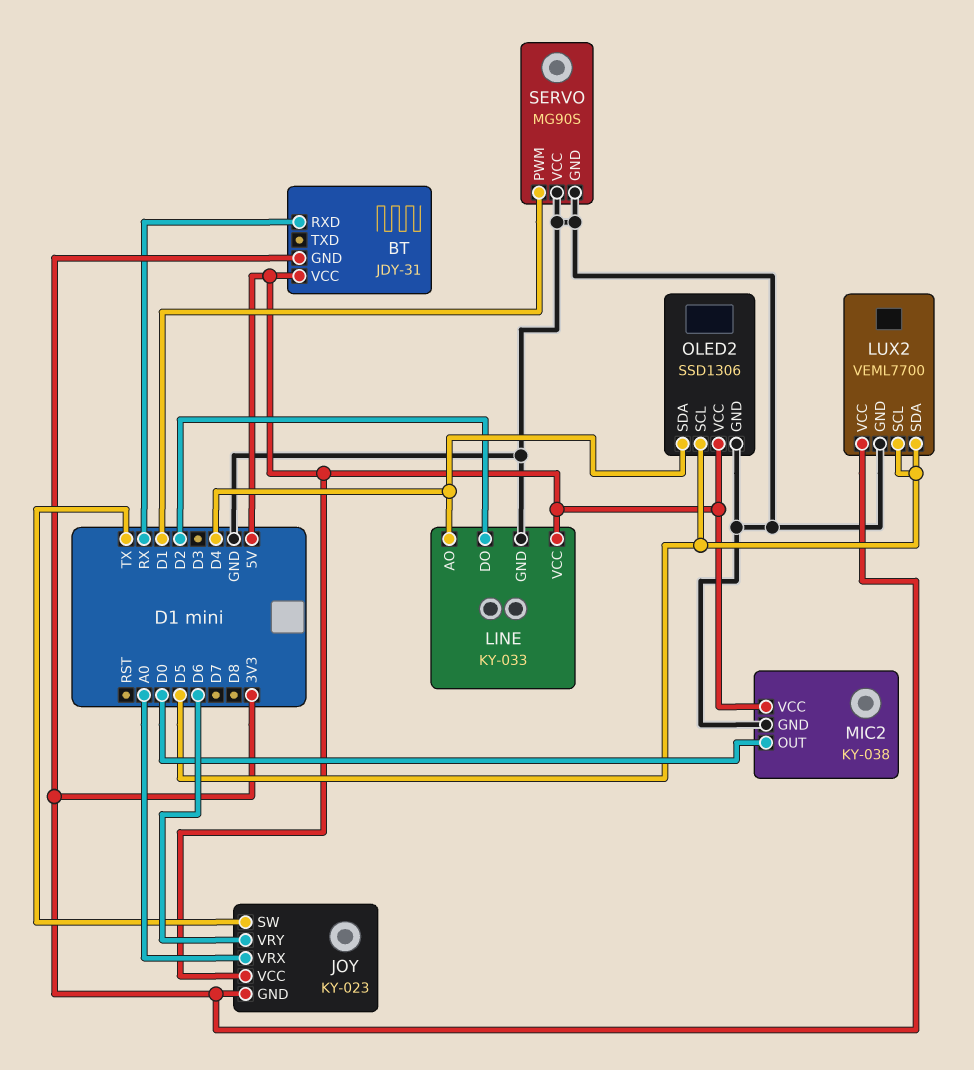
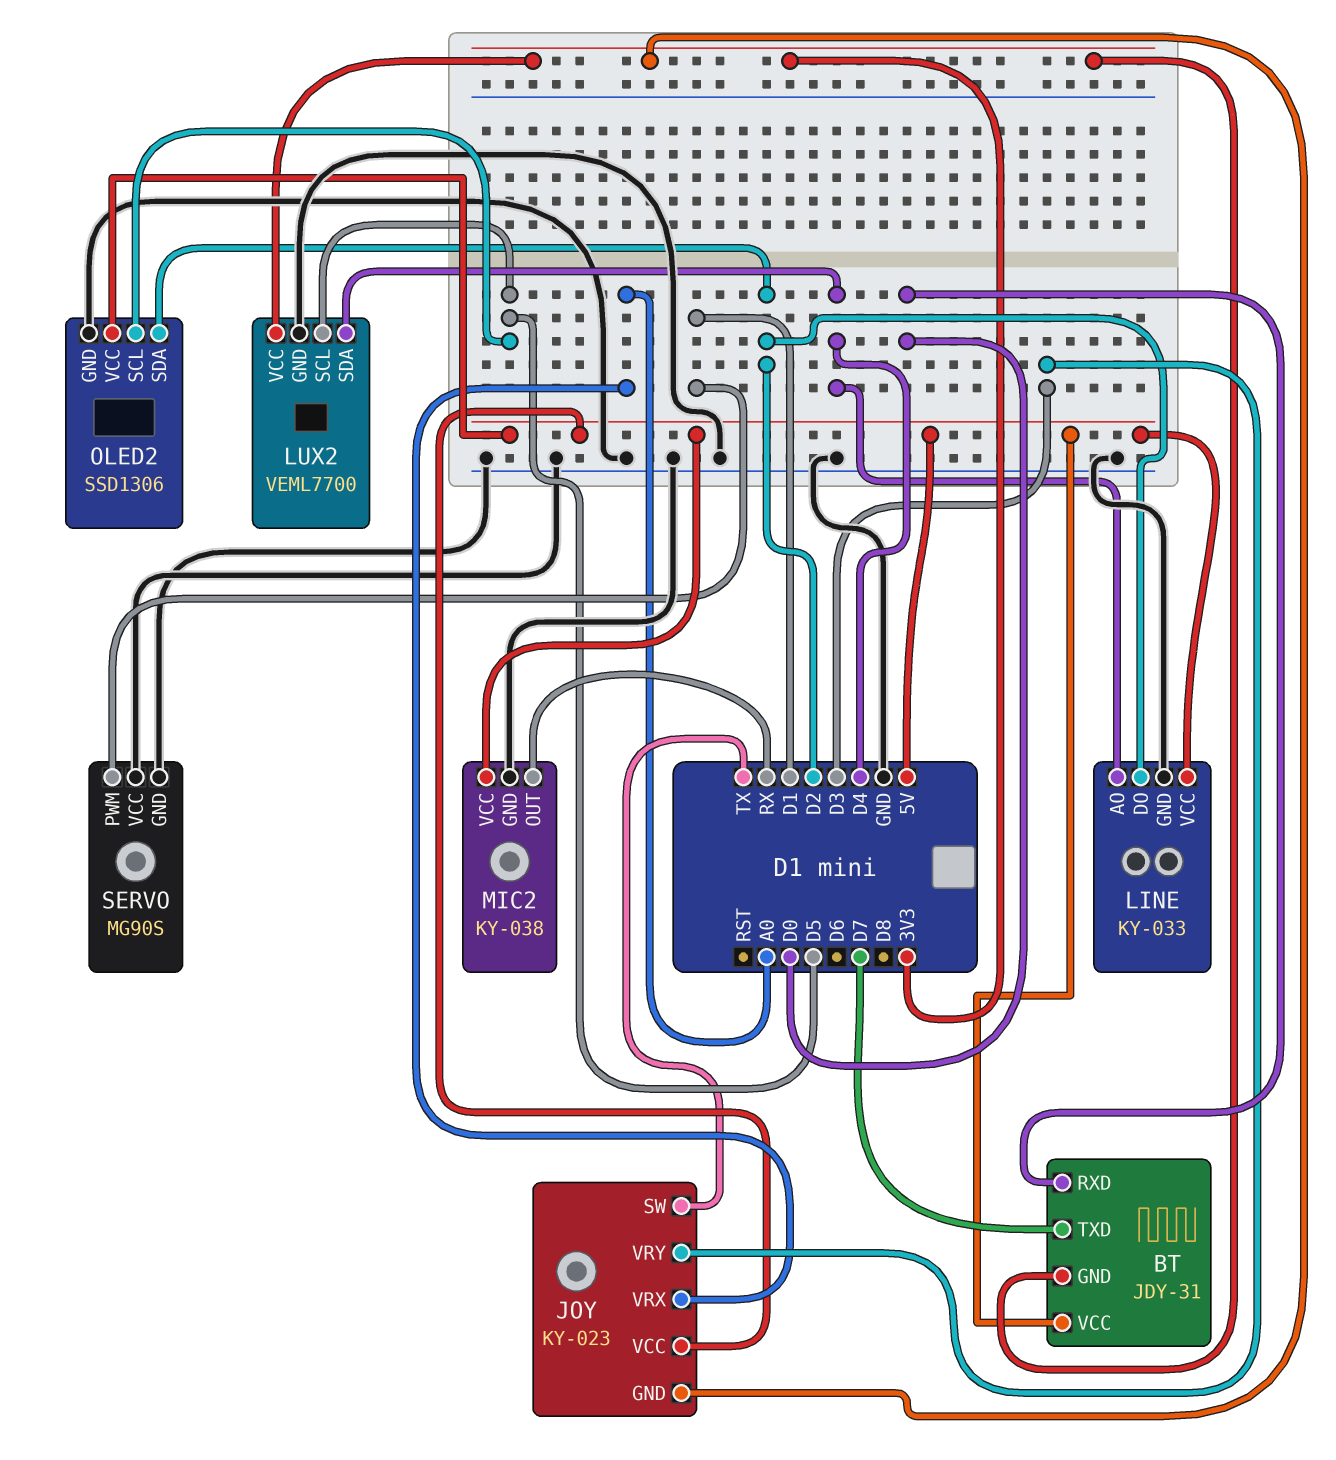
BT pin RXD: RX -> D0
BT pin TXD: none -> D7
JOY pin VRY: D6 -> D3
LUX2 pin SDA: D5 -> D4
MIC2 pin OUT: D0 -> RX
OLED2 pin SDA: D4 -> D2

